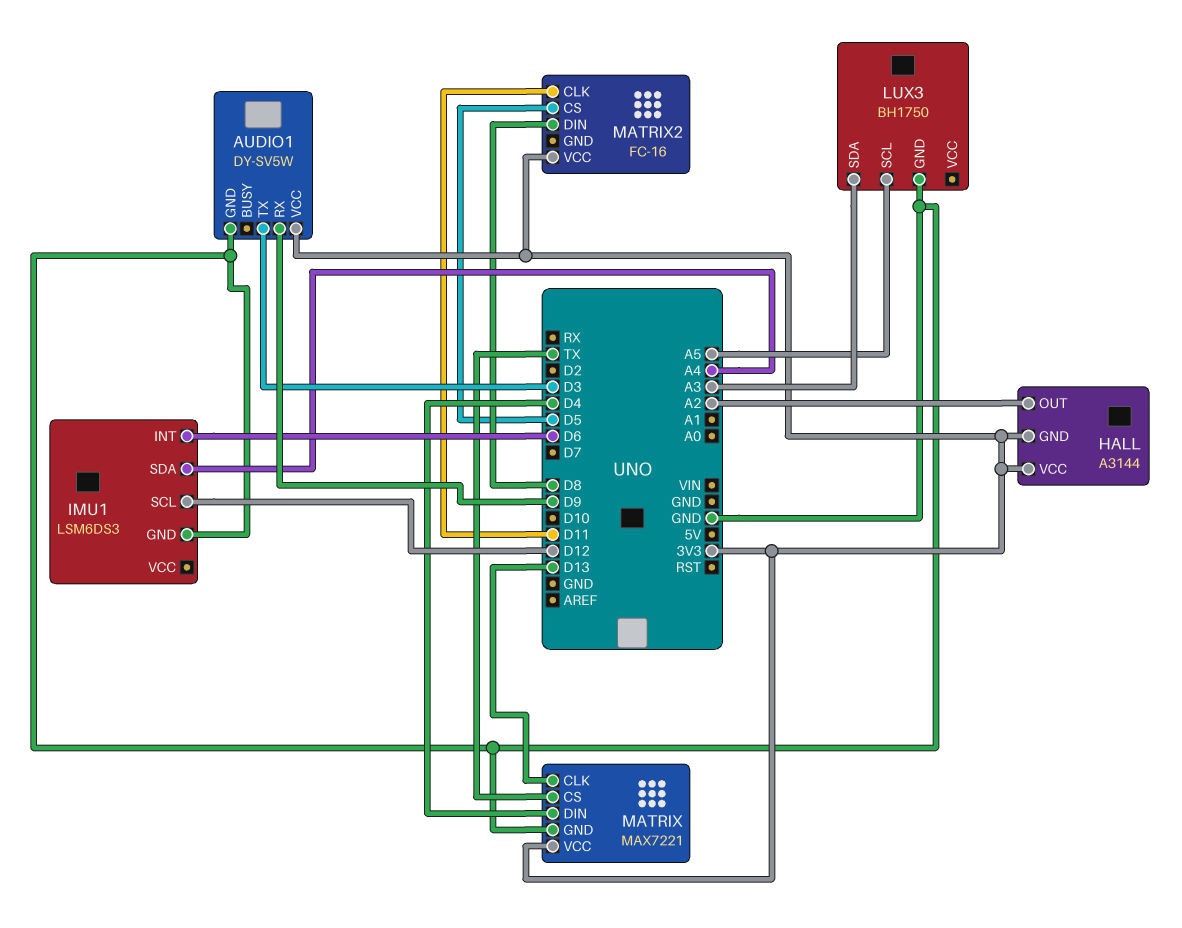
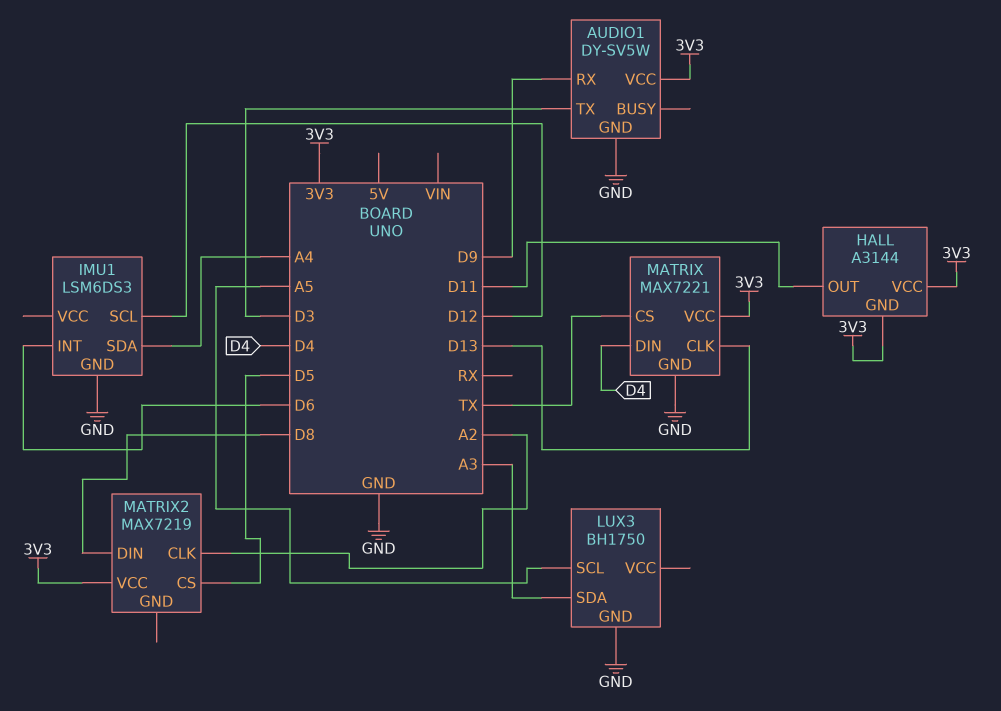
HALL pin OUT: A2 -> D11
MATRIX2: FC-16 -> MAX7219
MATRIX2 pin CLK: D11 -> A2

